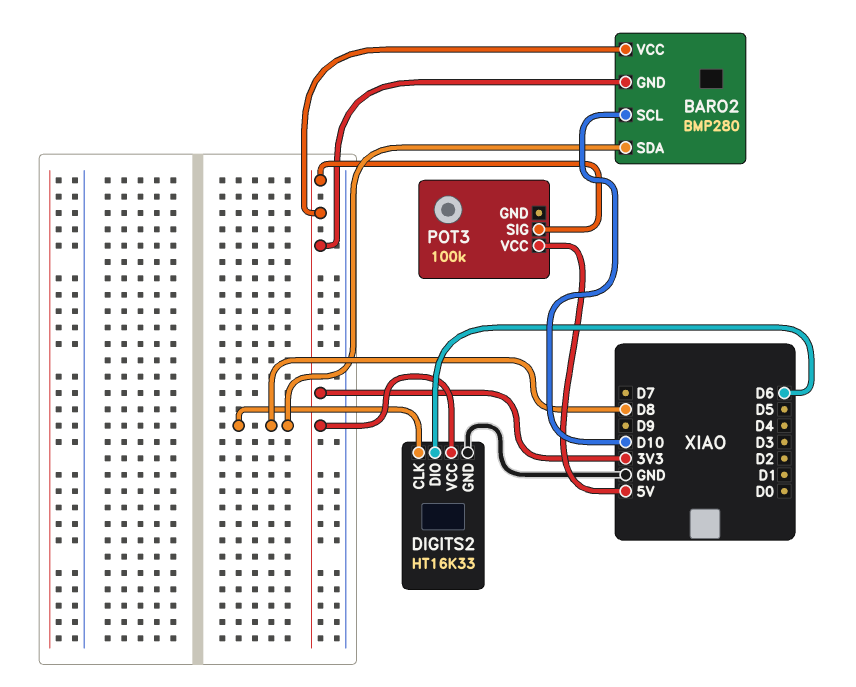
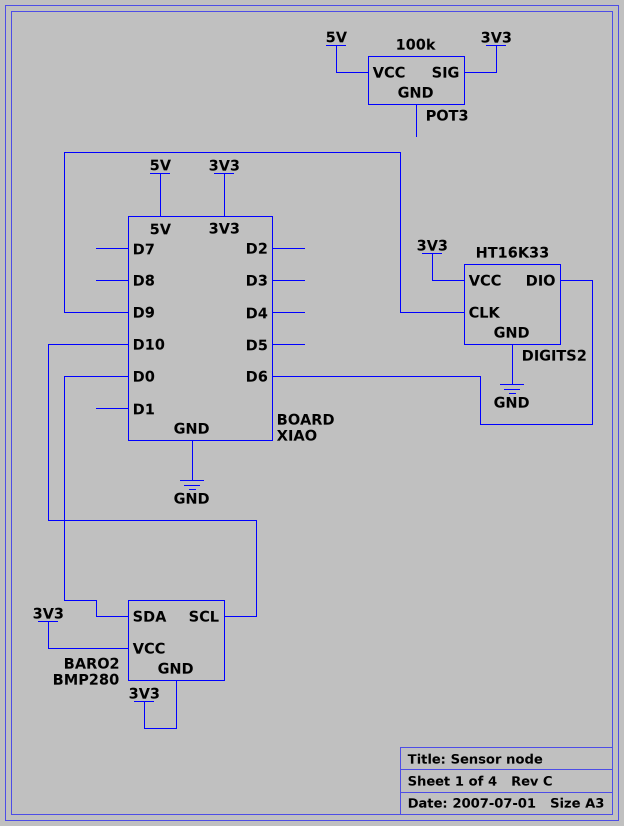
BARO2 pin SDA: D8 -> D0
DIGITS2 pin CLK: D8 -> D9

